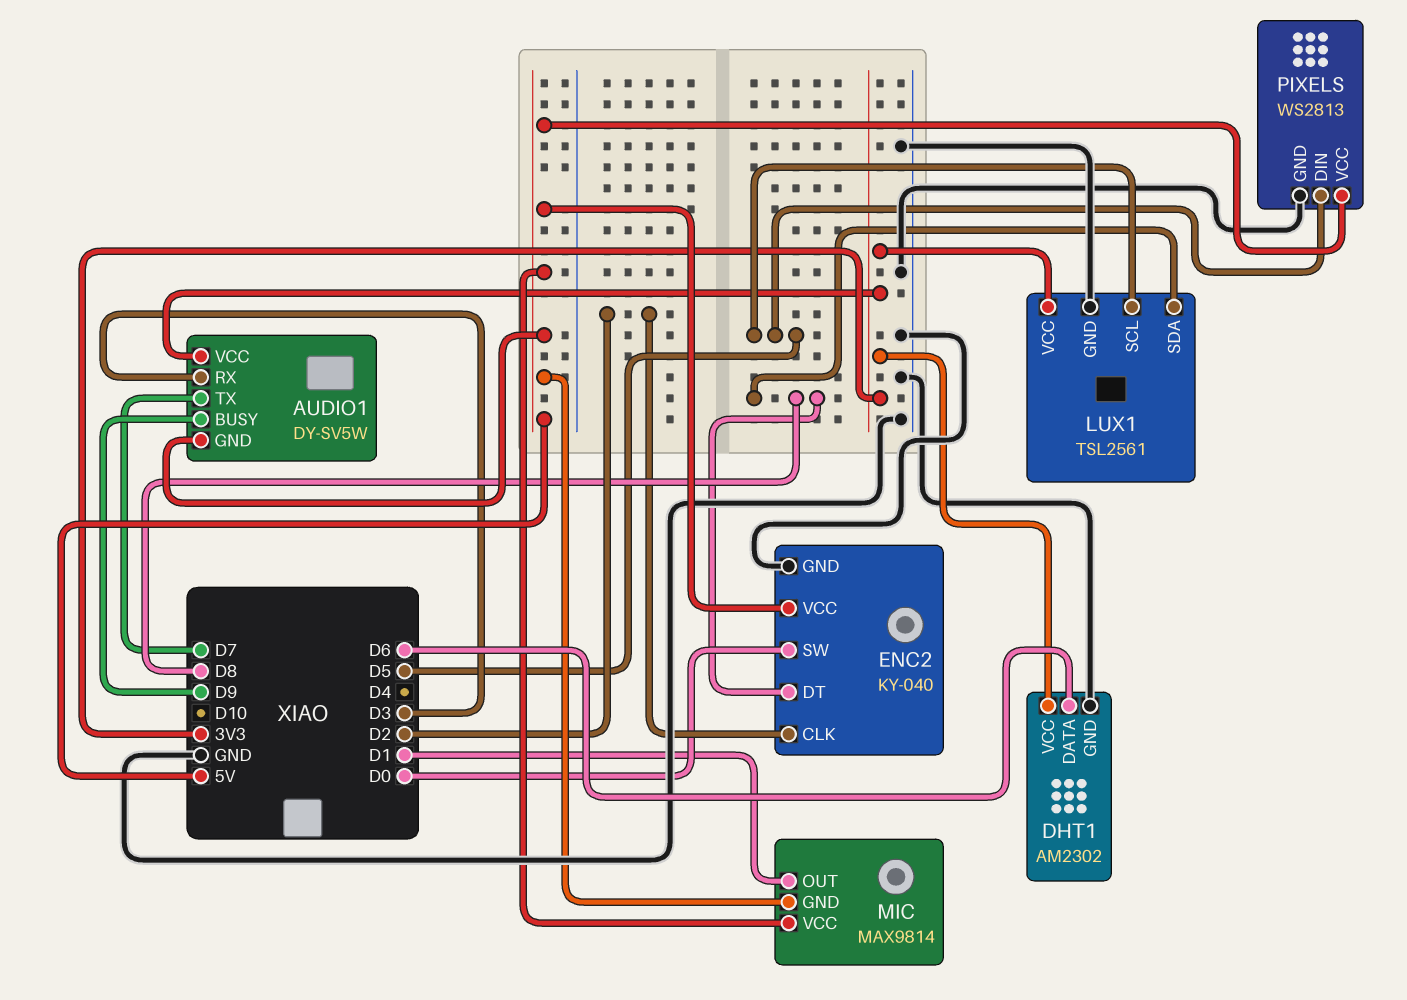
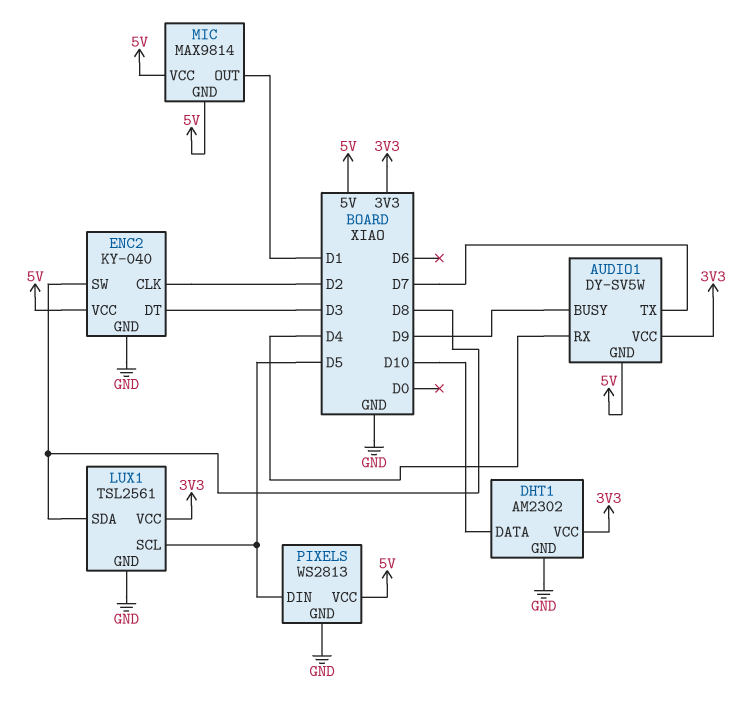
AUDIO1 pin RX: D3 -> D4
DHT1 pin DATA: D6 -> D10
ENC2 pin DT: D8 -> D3
ENC2 pin SW: D0 -> D8

